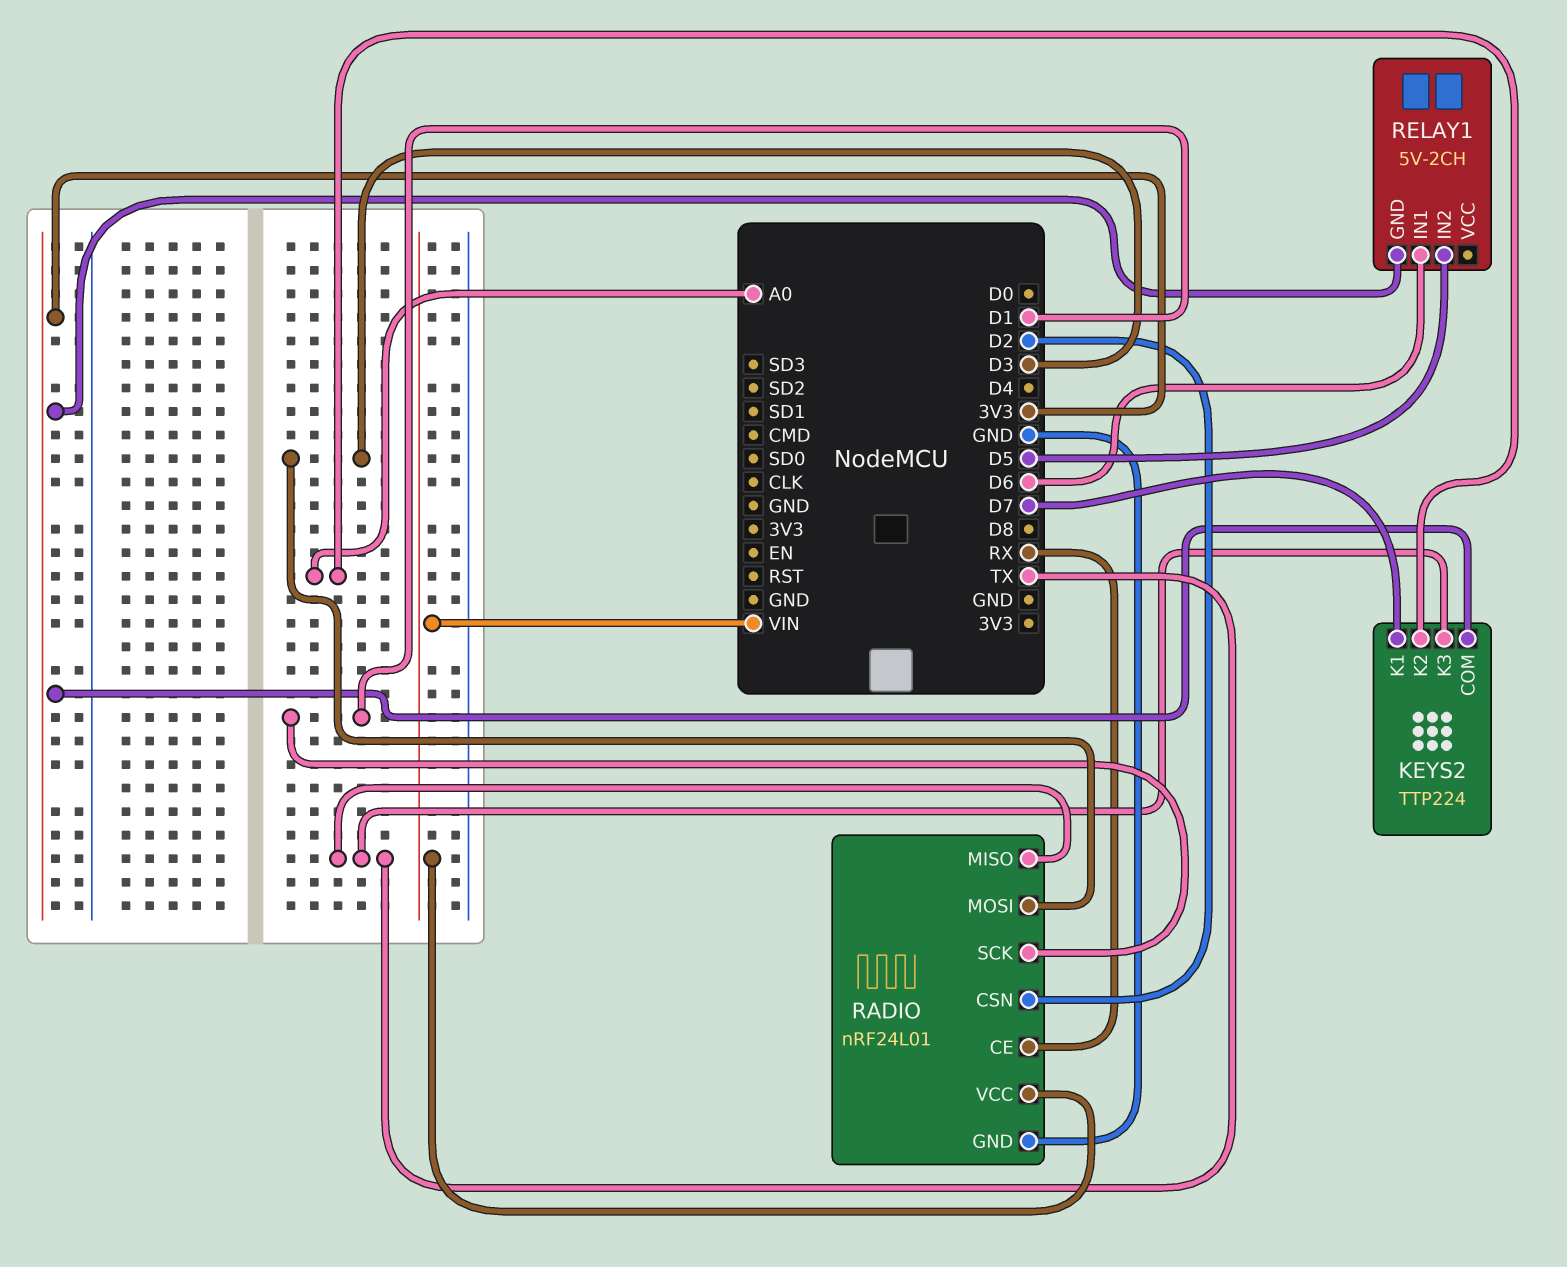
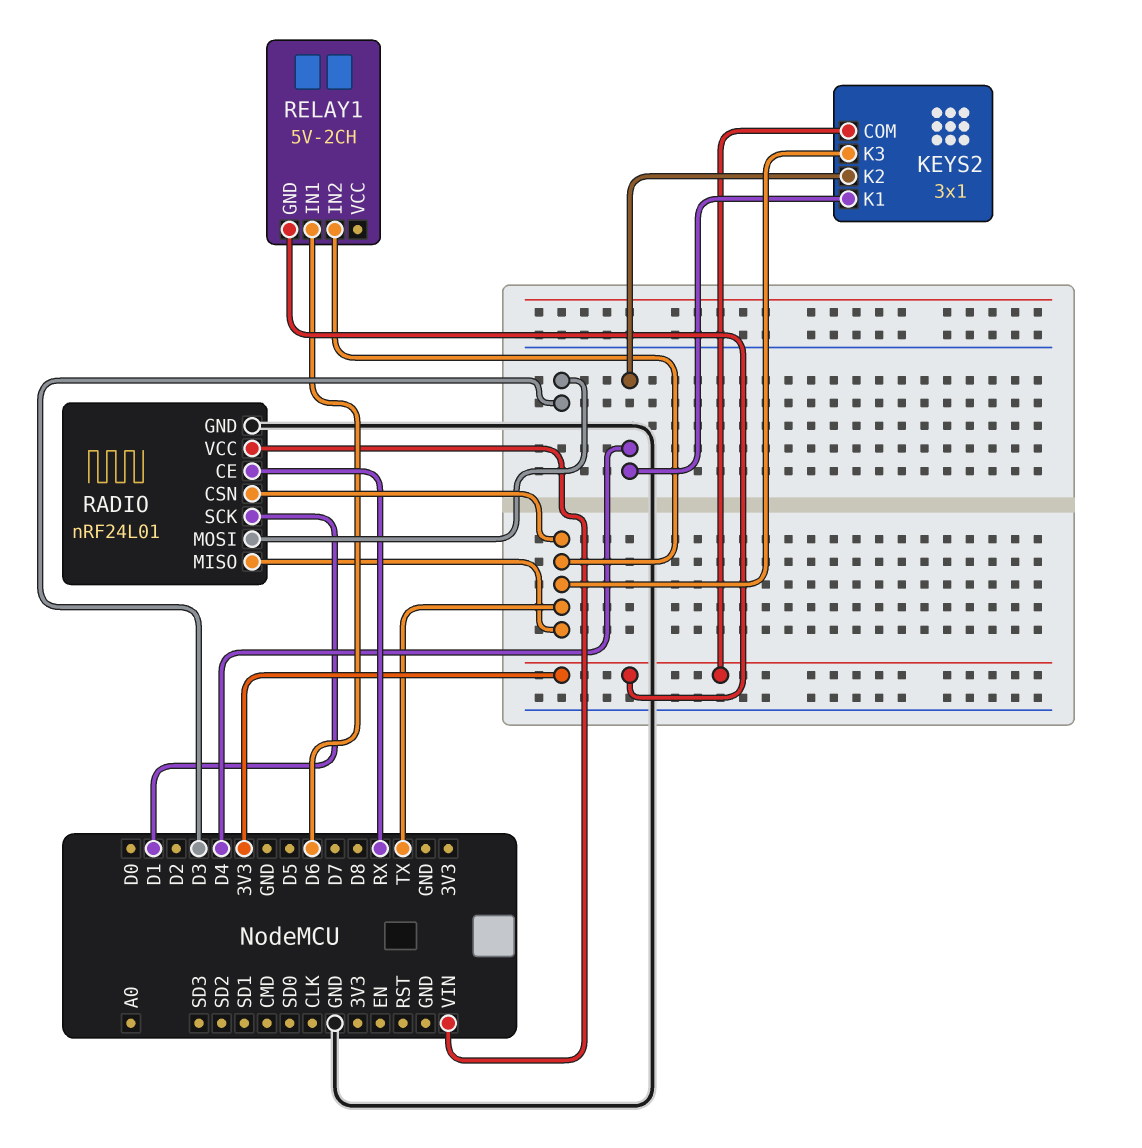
KEYS2: TTP224 -> 3x1
KEYS2 pin K1: D7 -> D4
KEYS2 pin K2: A0 -> D4
RADIO pin CSN: D2 -> TX
RELAY1 pin IN2: D5 -> TX

